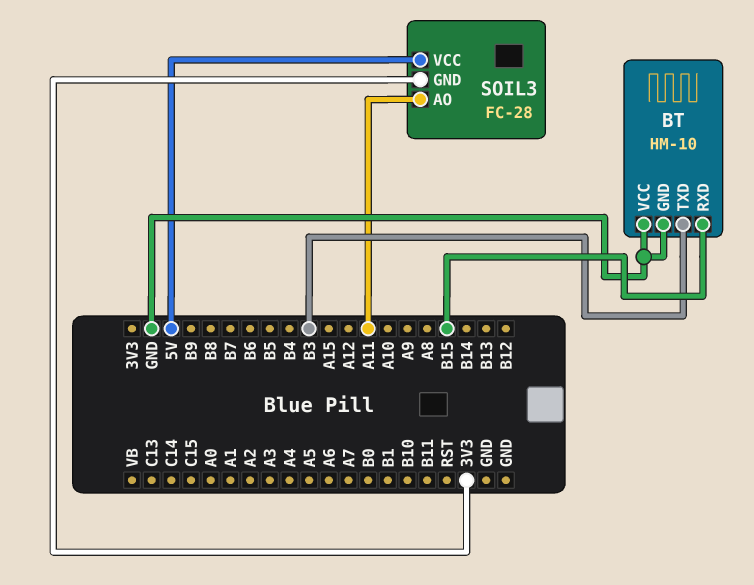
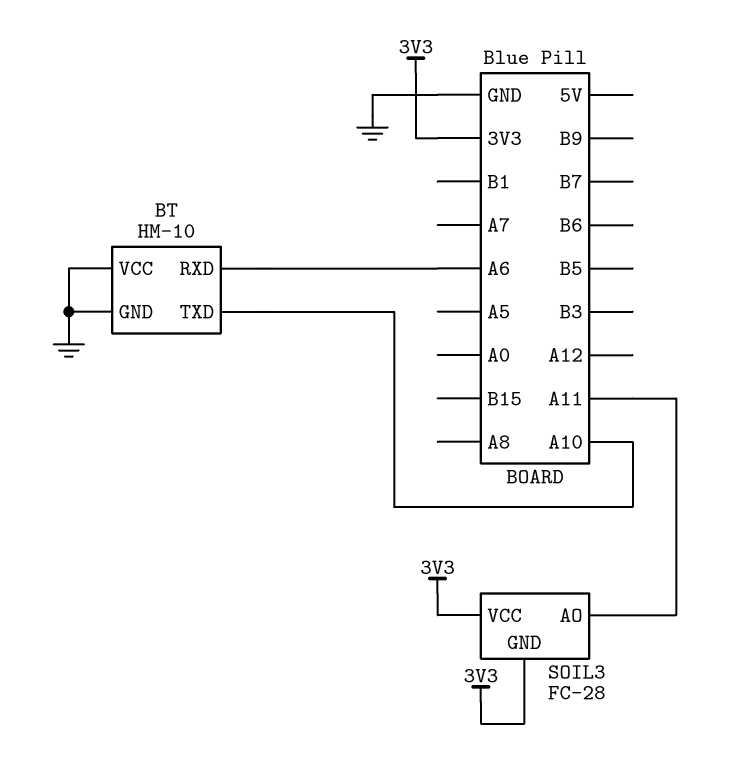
BT pin RXD: B15 -> A6
BT pin TXD: B3 -> A10
SOIL3 pin VCC: 5V -> 3V3

